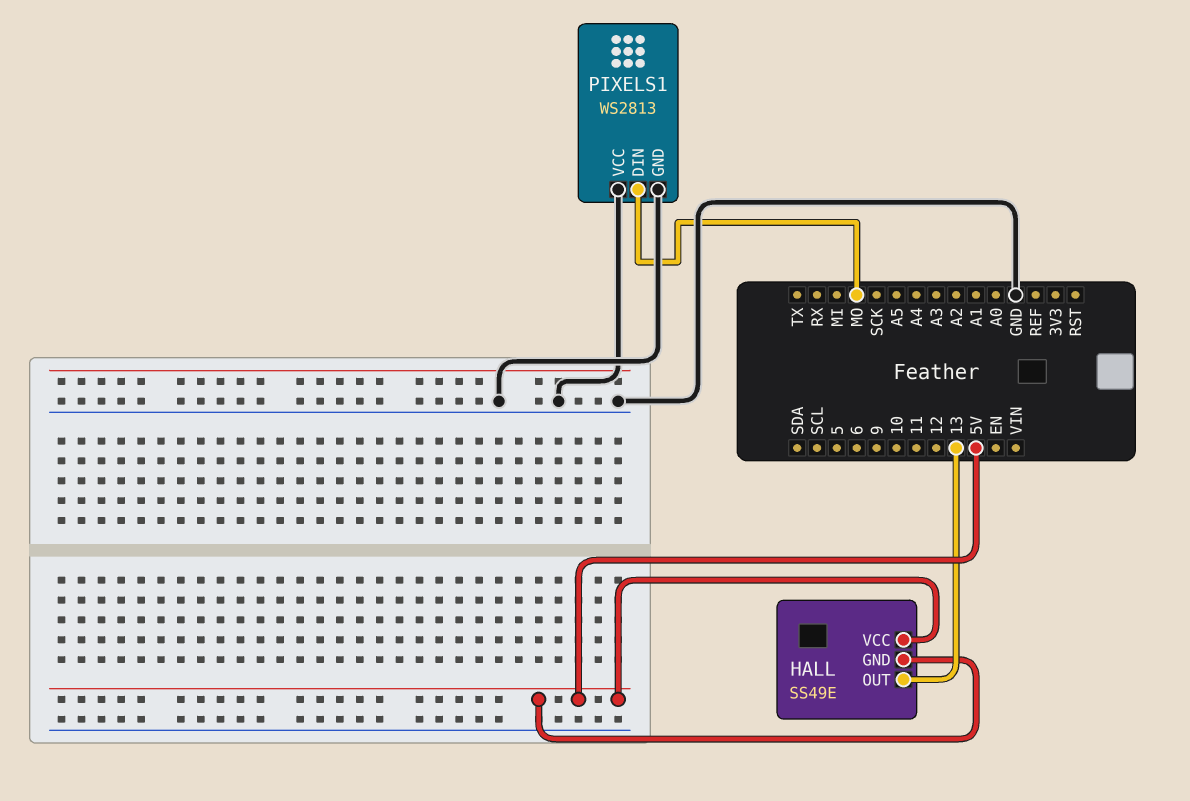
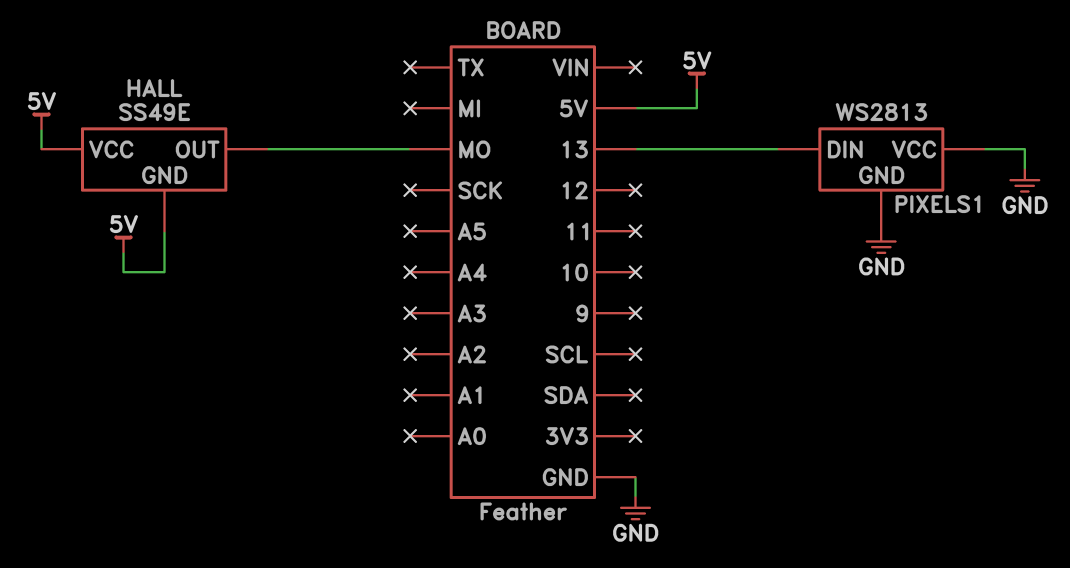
HALL pin OUT: 13 -> MO
PIXELS1 pin DIN: MO -> 13

